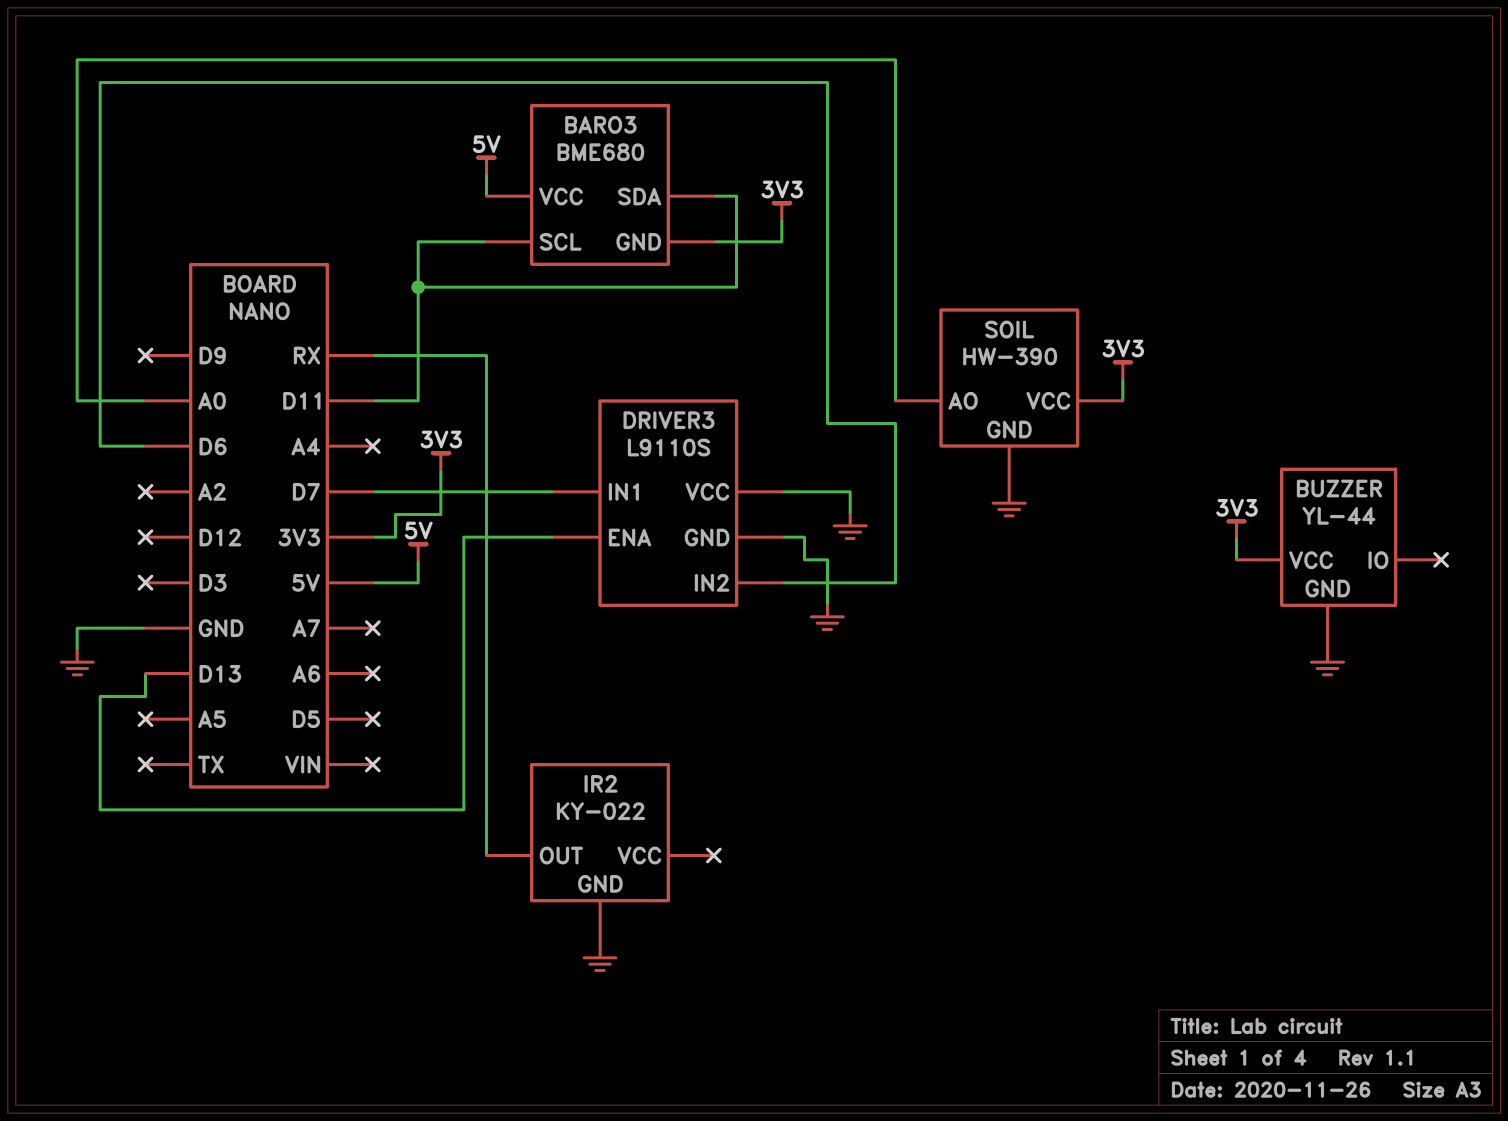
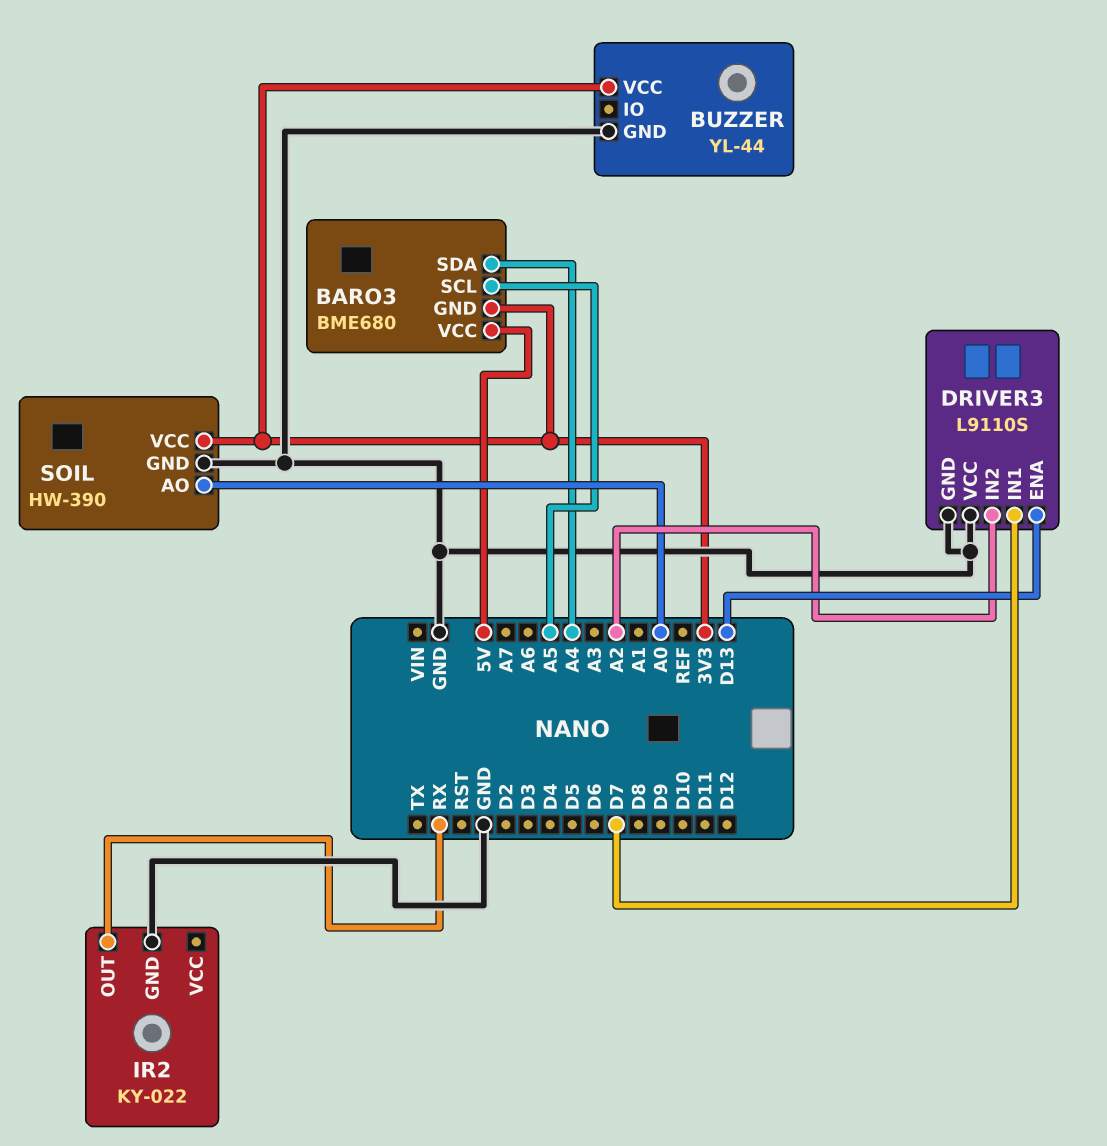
BARO3 pin SCL: D11 -> A5
BARO3 pin SDA: D11 -> A4
DRIVER3 pin IN2: D6 -> A2

